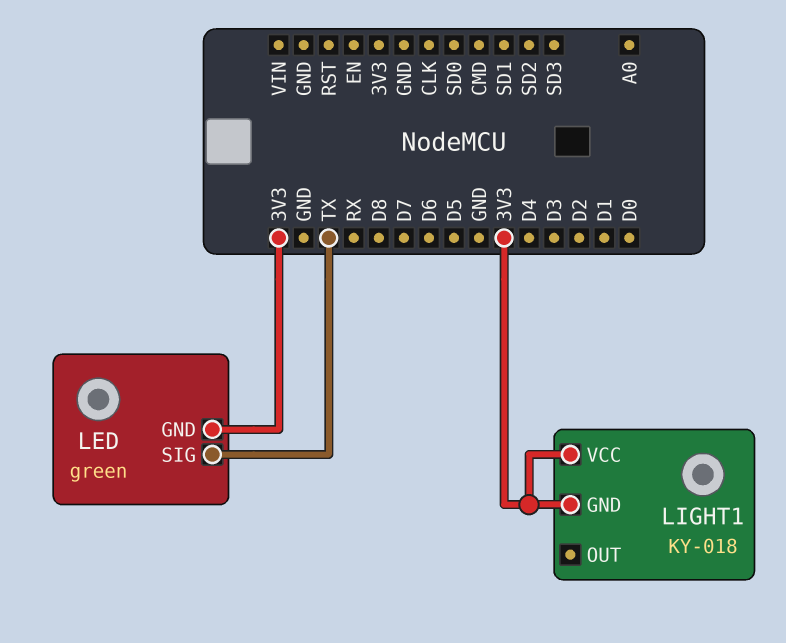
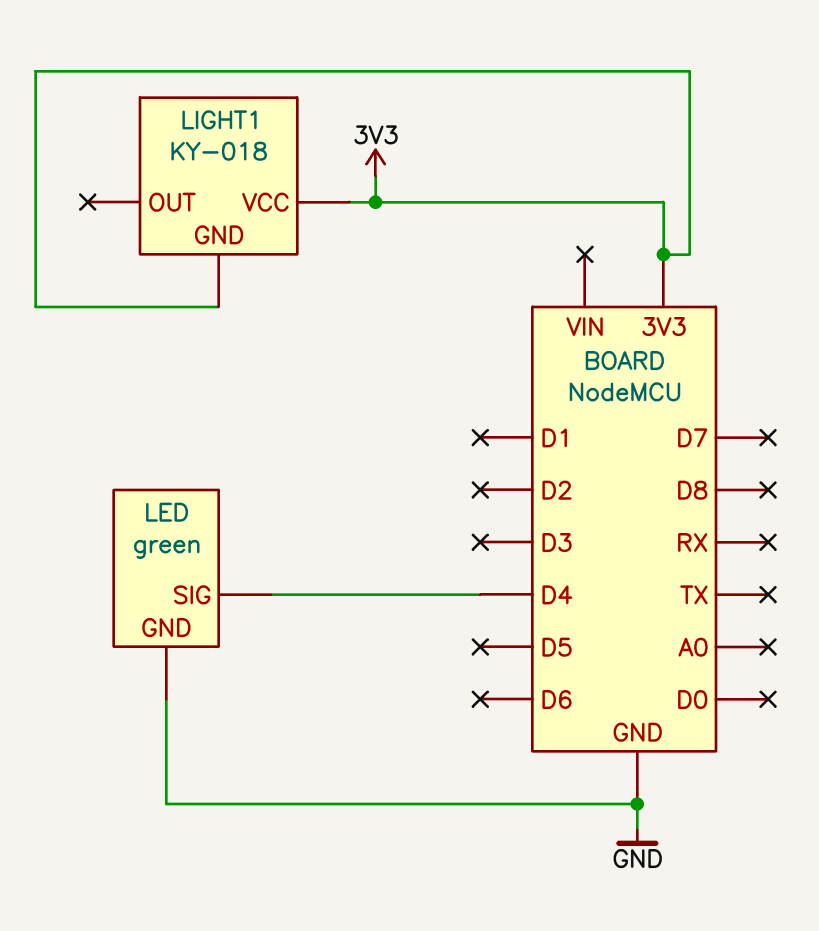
LED pin GND: 3V3 -> GND
LED pin SIG: TX -> D4

